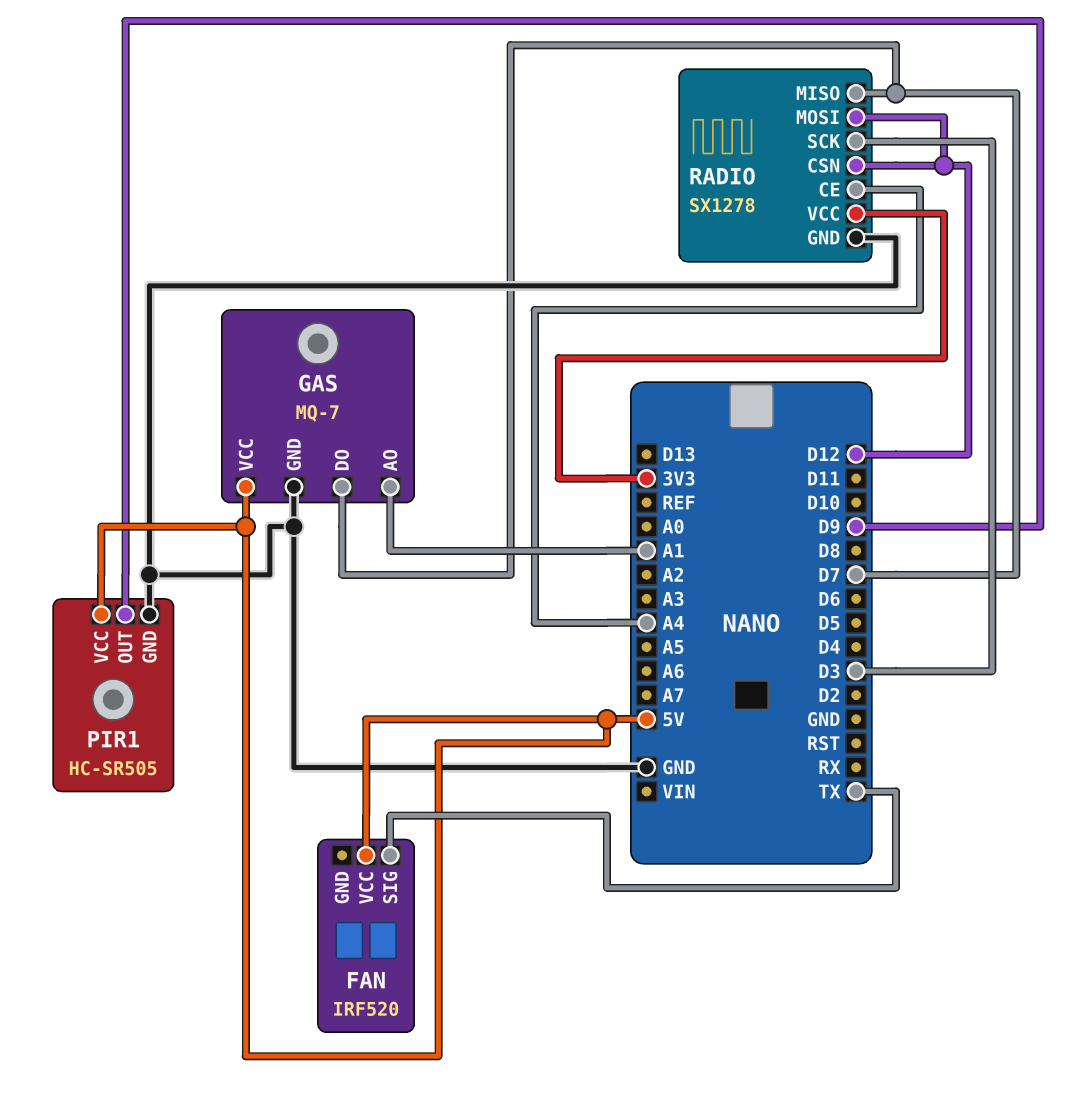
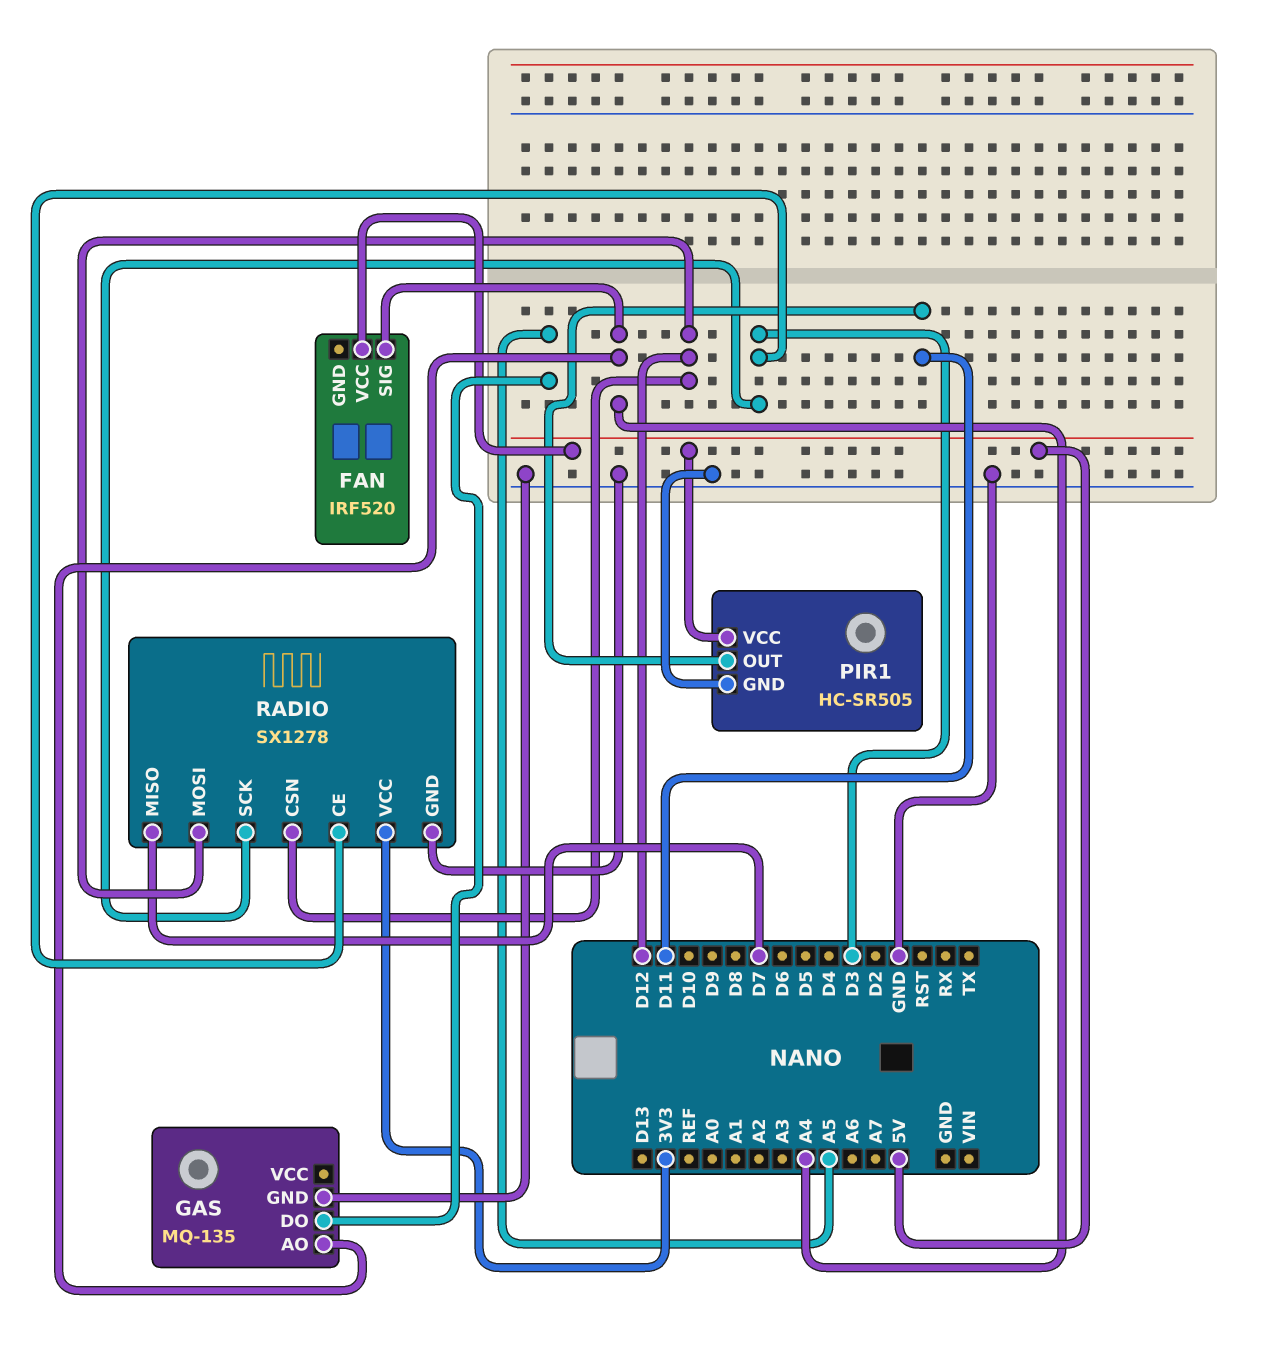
FAN pin SIG: TX -> A4
GAS: MQ-7 -> MQ-135
GAS pin AO: A1 -> A4
GAS pin DO: D7 -> A5
GAS pin VCC: 5V -> none
PIR1 pin OUT: D9 -> D11
RADIO pin CE: A4 -> D3

